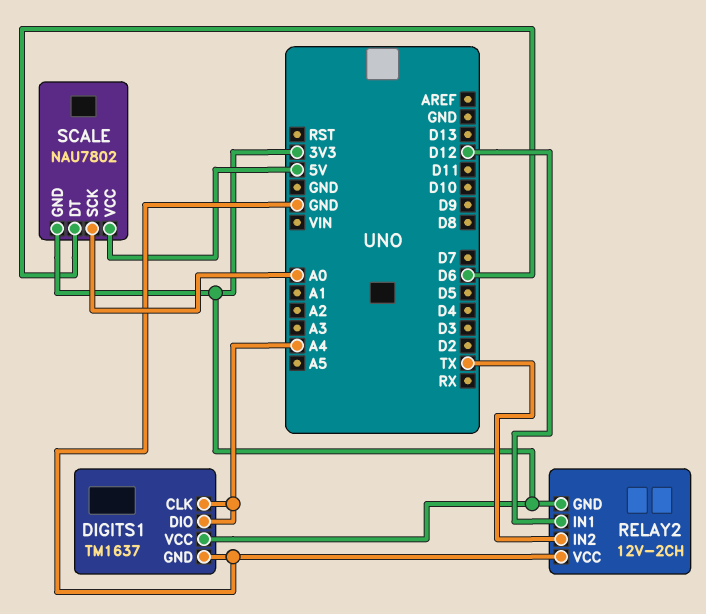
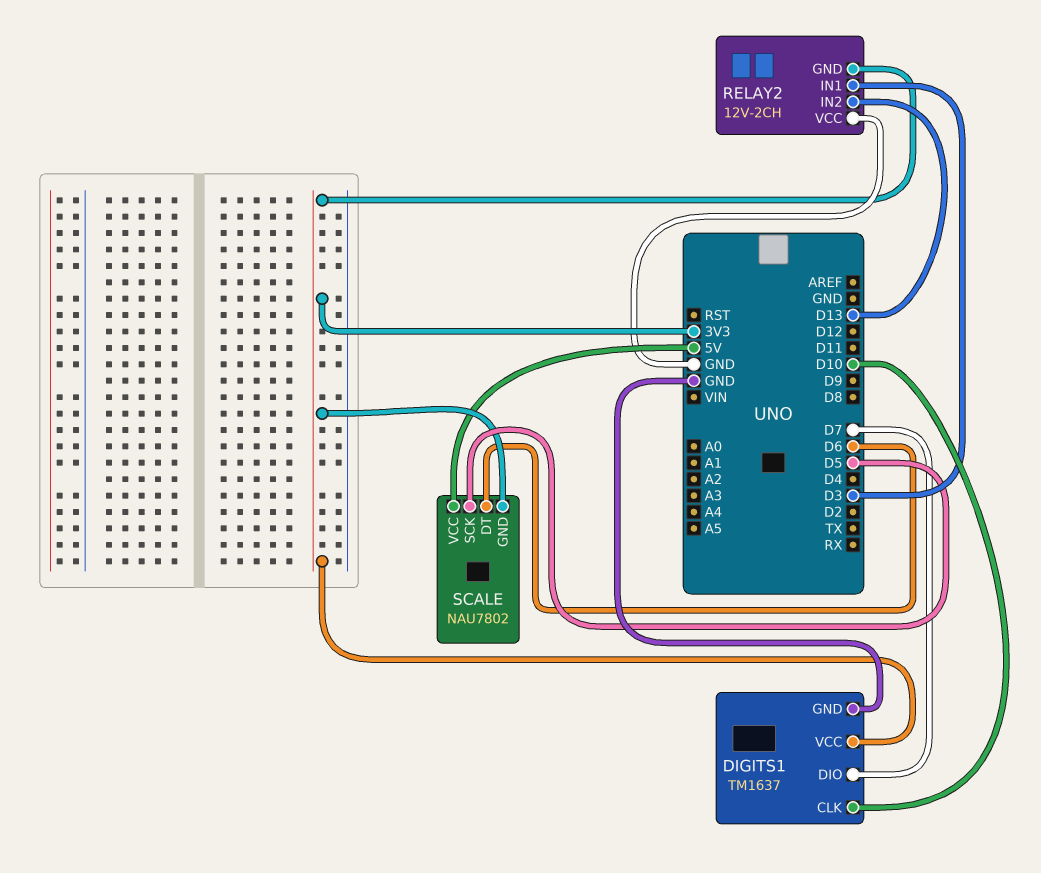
DIGITS1 pin CLK: A4 -> D10
DIGITS1 pin DIO: A4 -> D7
RELAY2 pin IN1: D12 -> D3
RELAY2 pin IN2: TX -> D13
SCALE pin SCK: A0 -> D5

